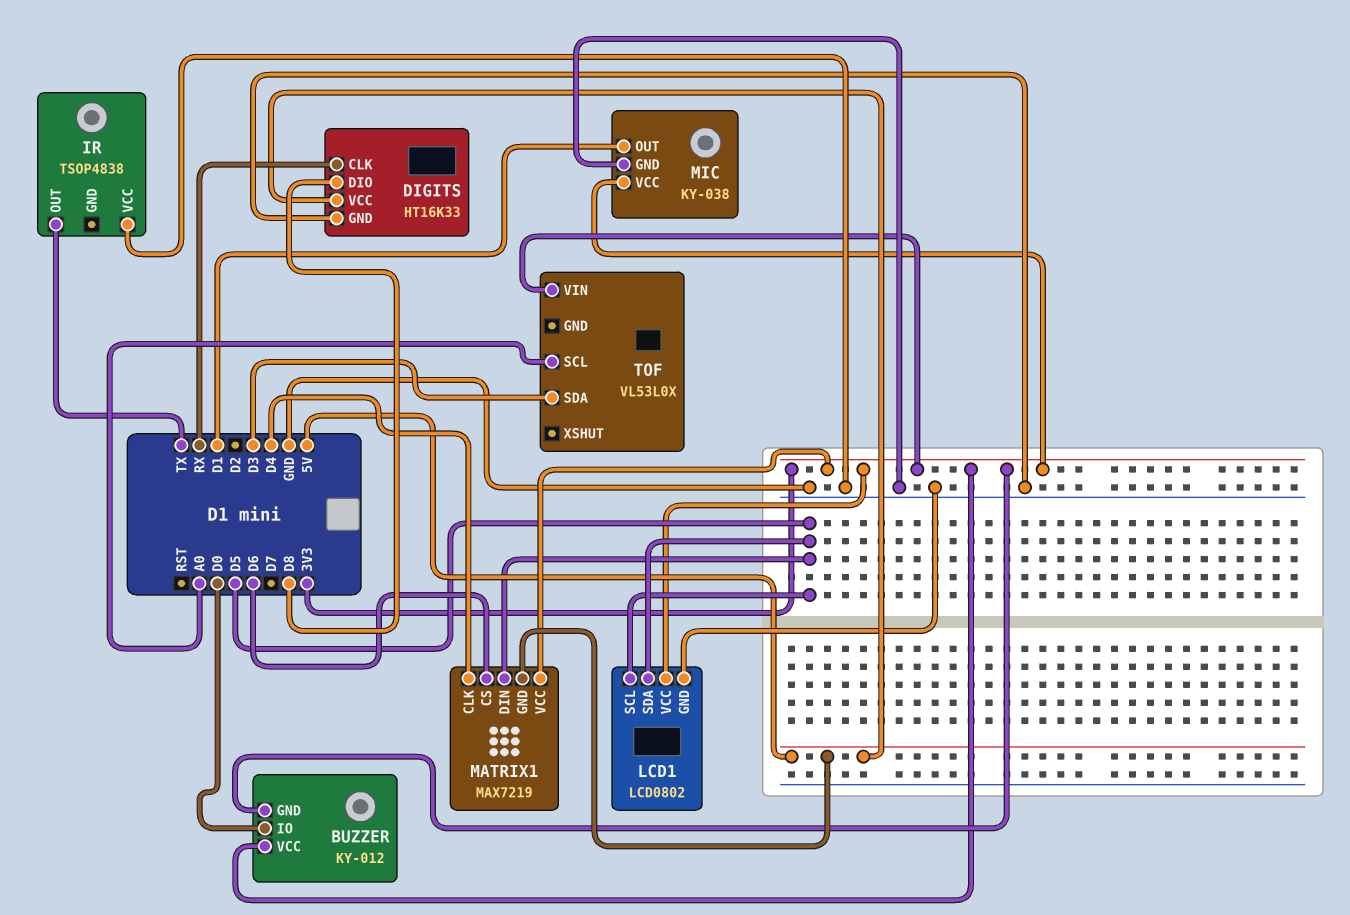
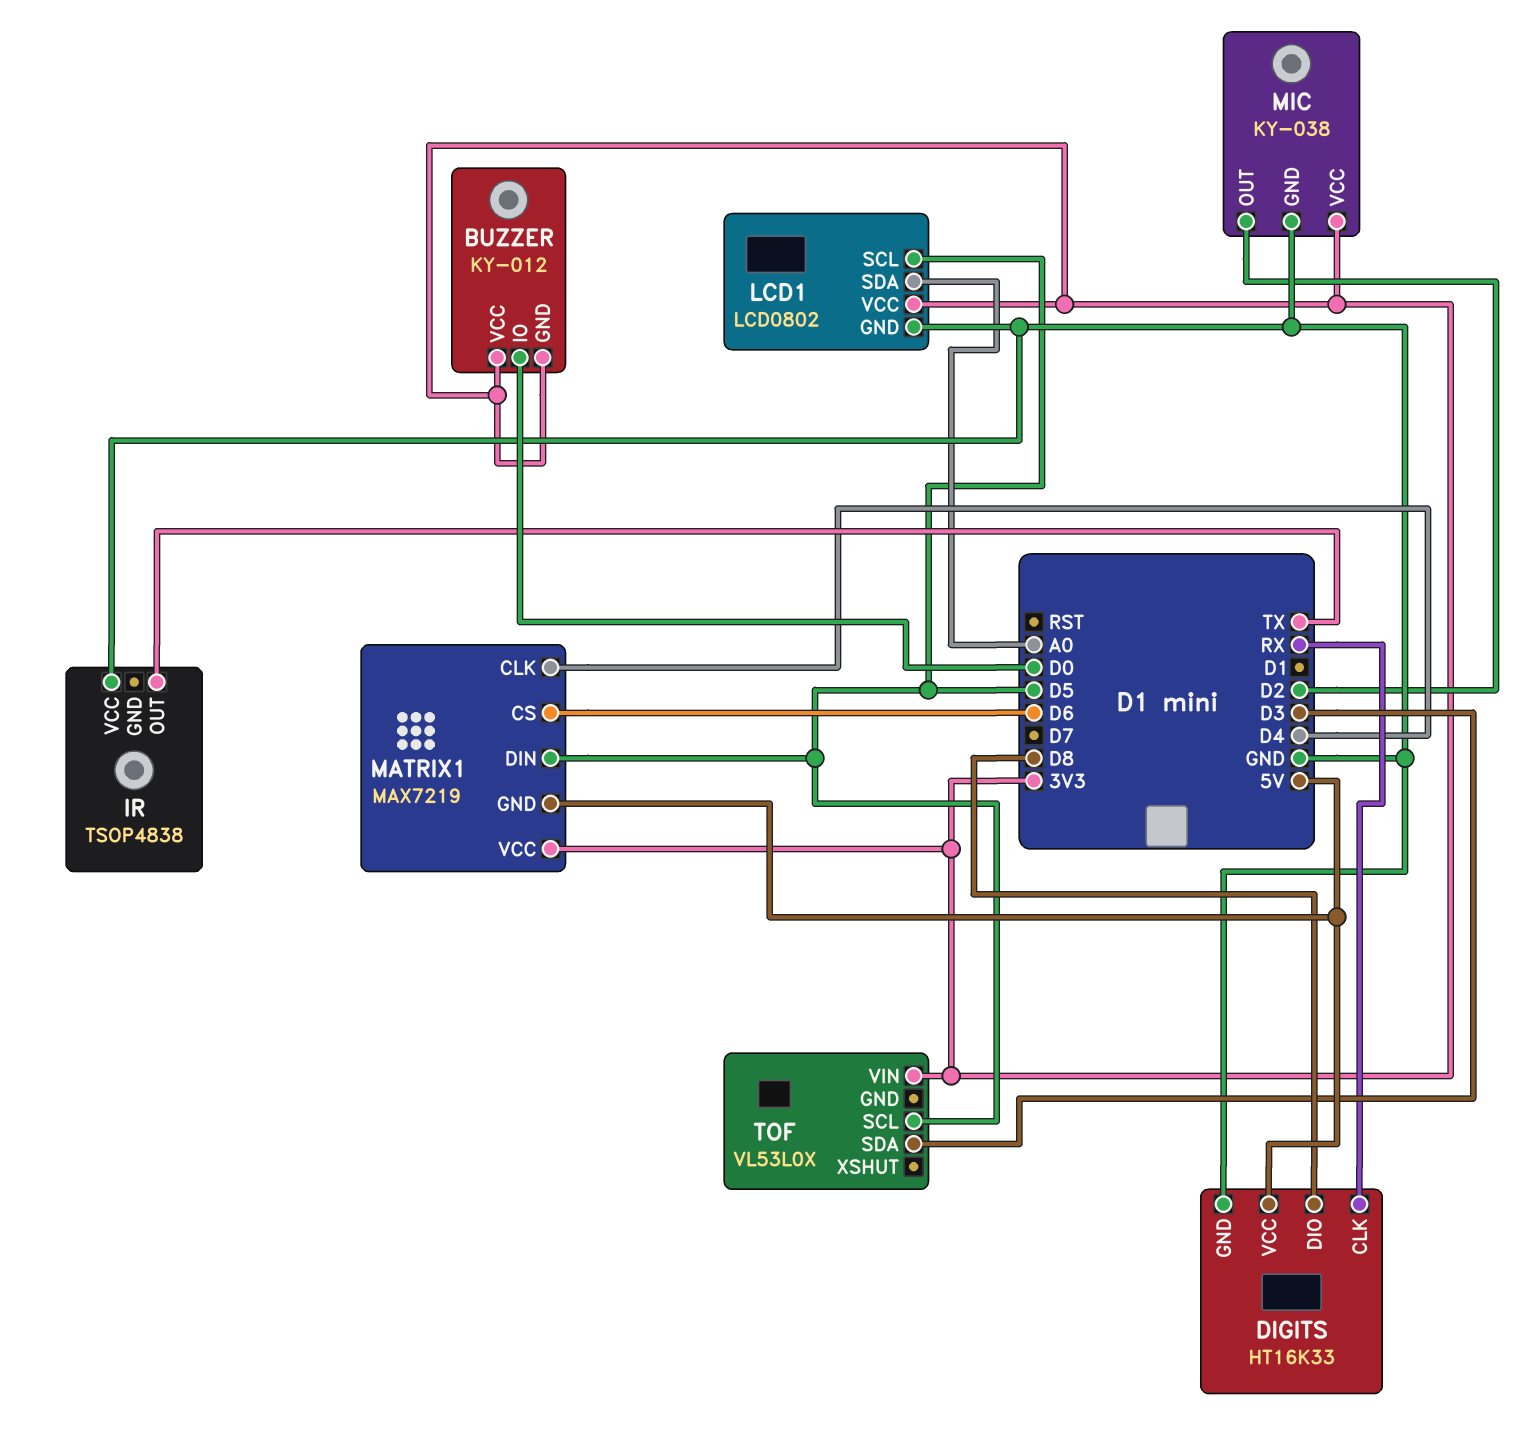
LCD1 pin SDA: D5 -> A0
MIC pin OUT: D1 -> D2
TOF pin SCL: A0 -> D5

